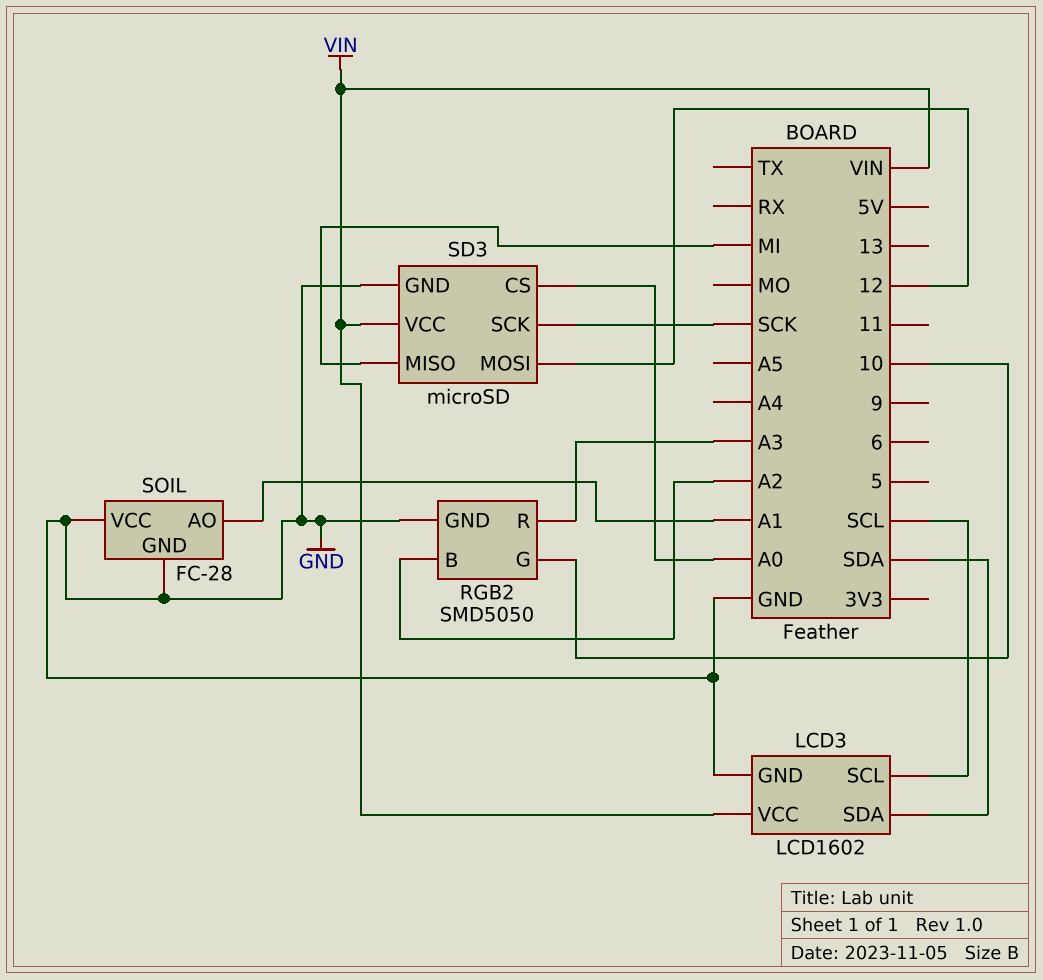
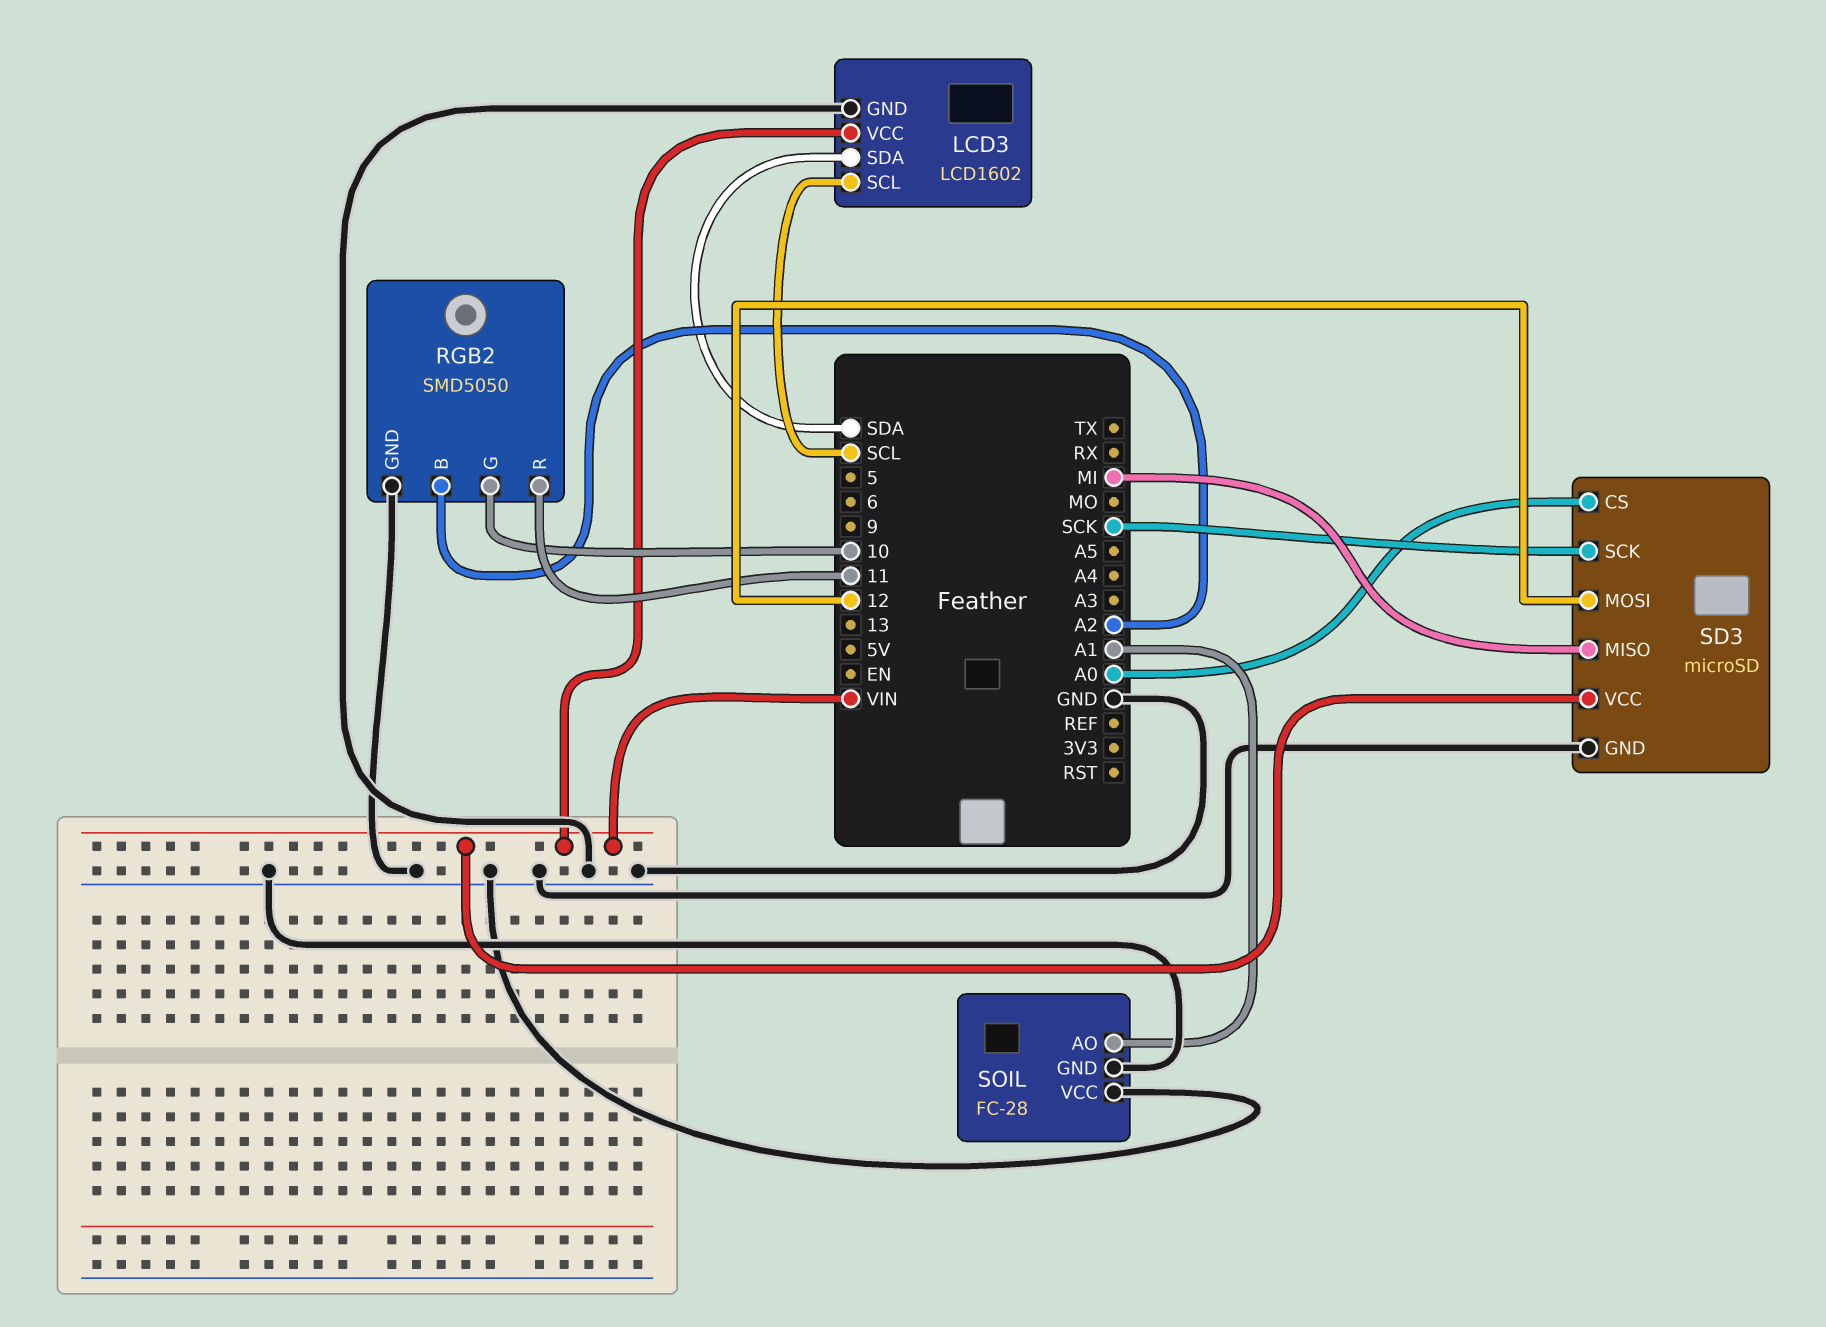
RGB2 pin R: A3 -> 11

